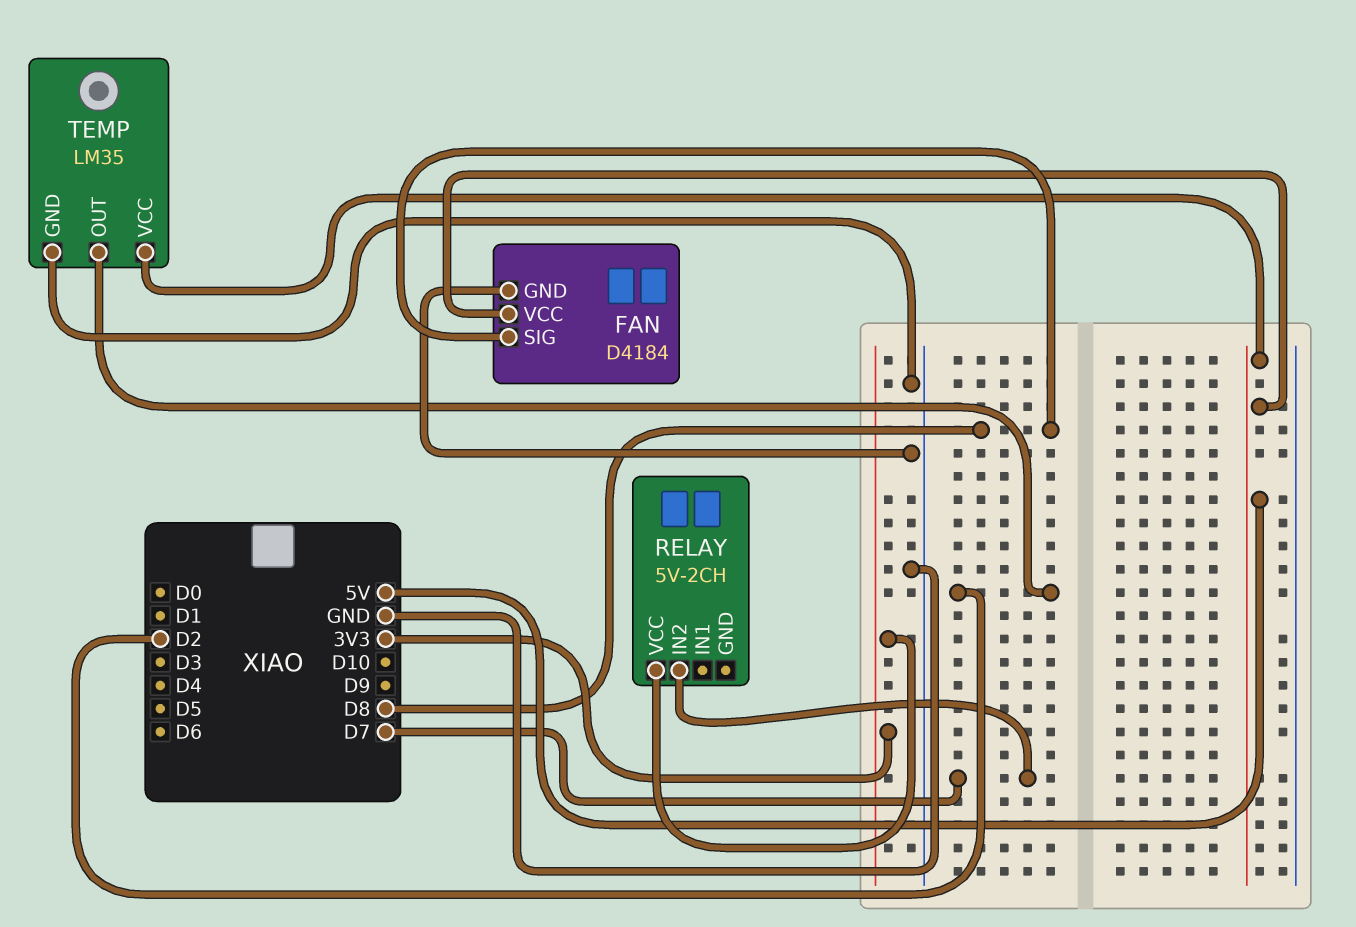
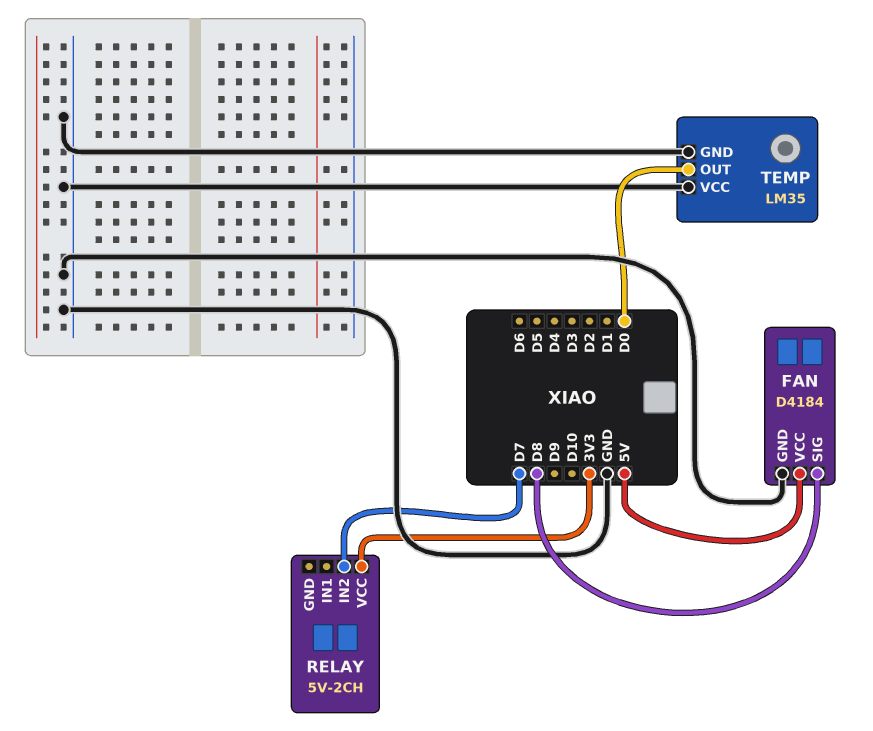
TEMP pin OUT: D2 -> D0
TEMP pin VCC: 5V -> GND

